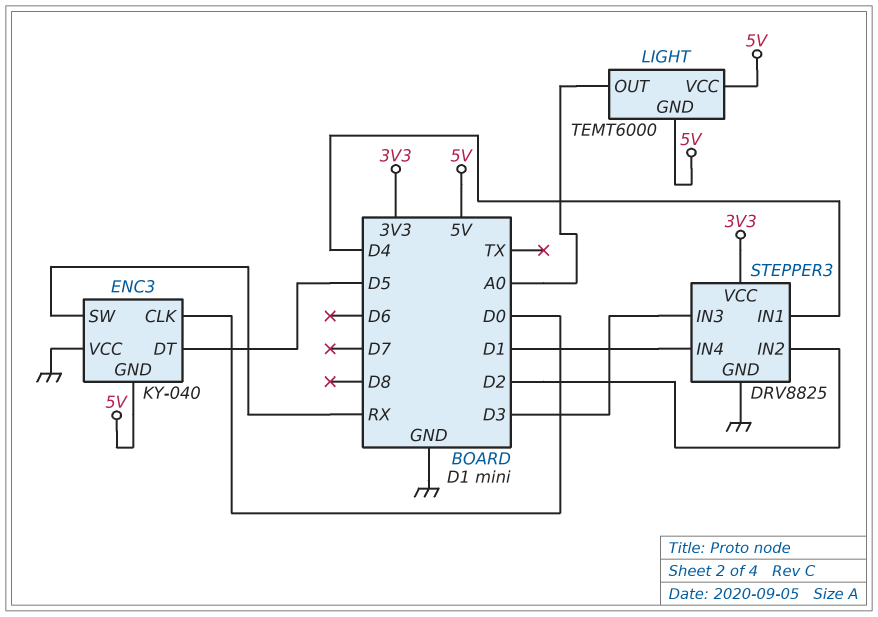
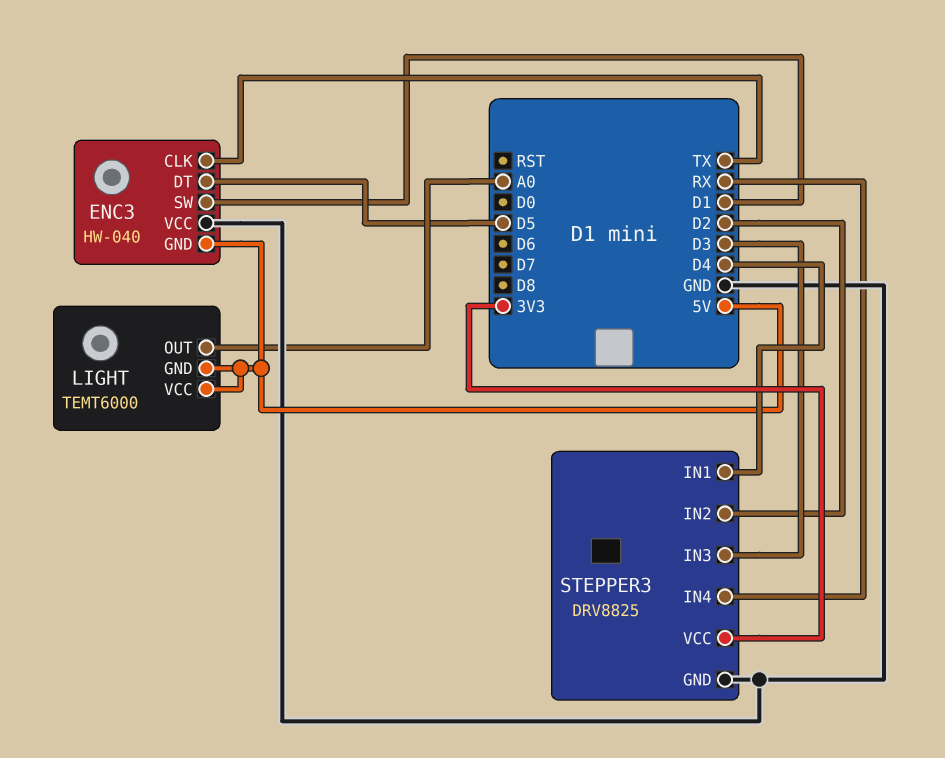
ENC3: KY-040 -> HW-040
ENC3 pin CLK: D0 -> TX
ENC3 pin SW: RX -> D1
STEPPER3 pin IN4: D1 -> RX

